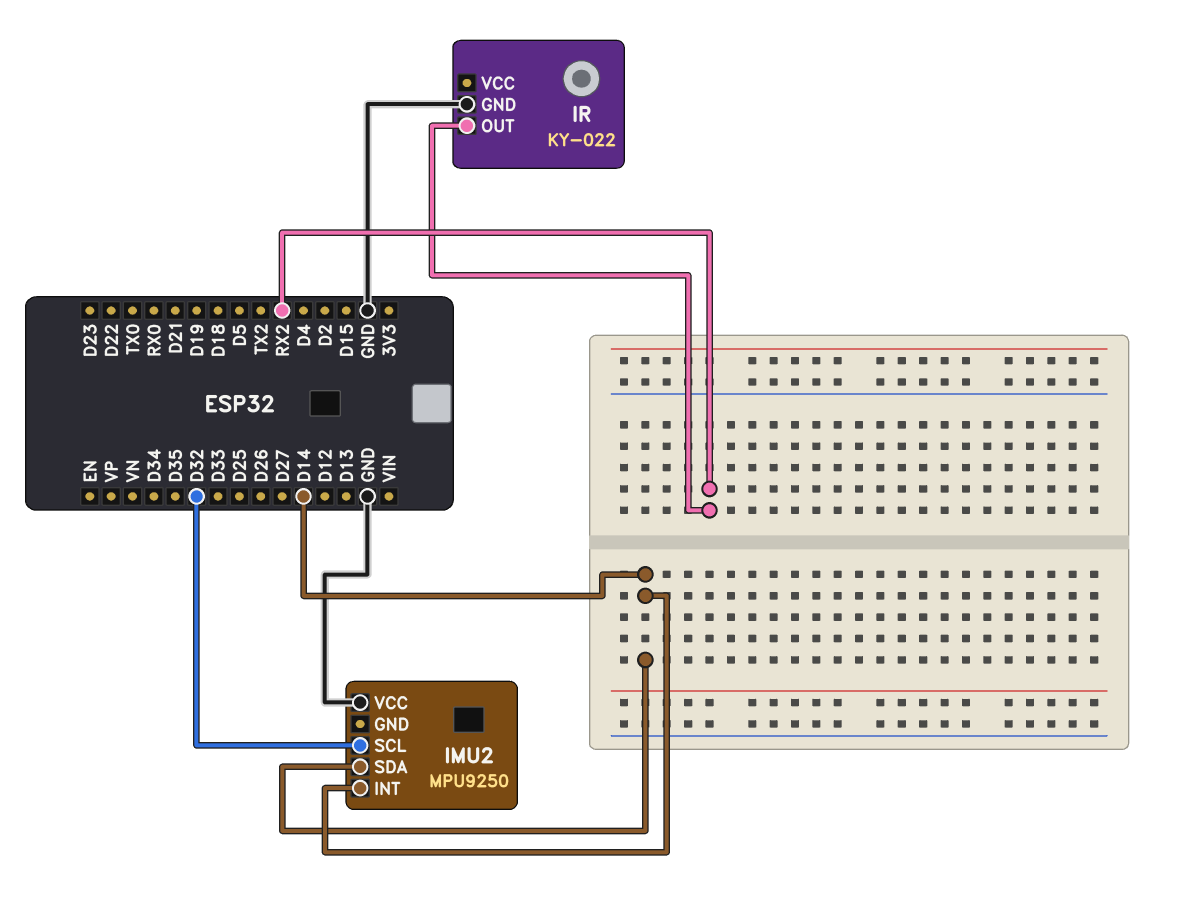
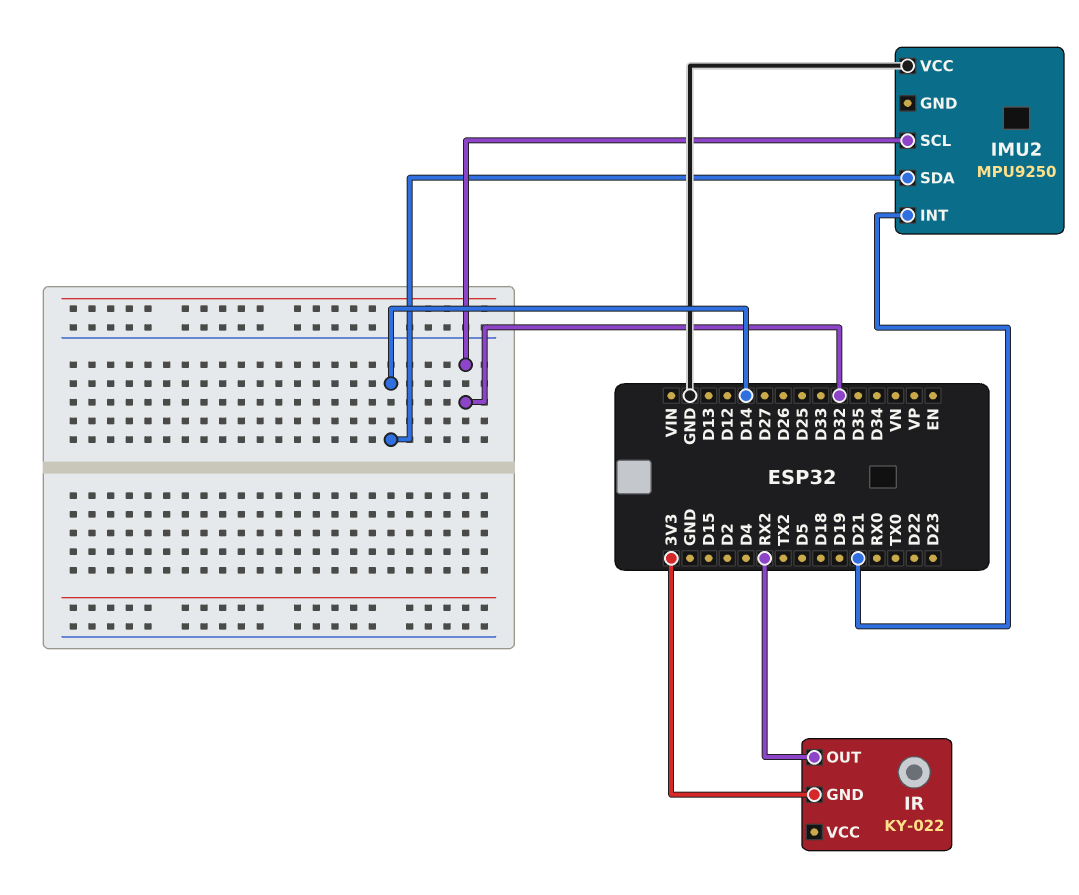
IMU2 pin INT: D14 -> D21
IR pin GND: GND -> 3V3

